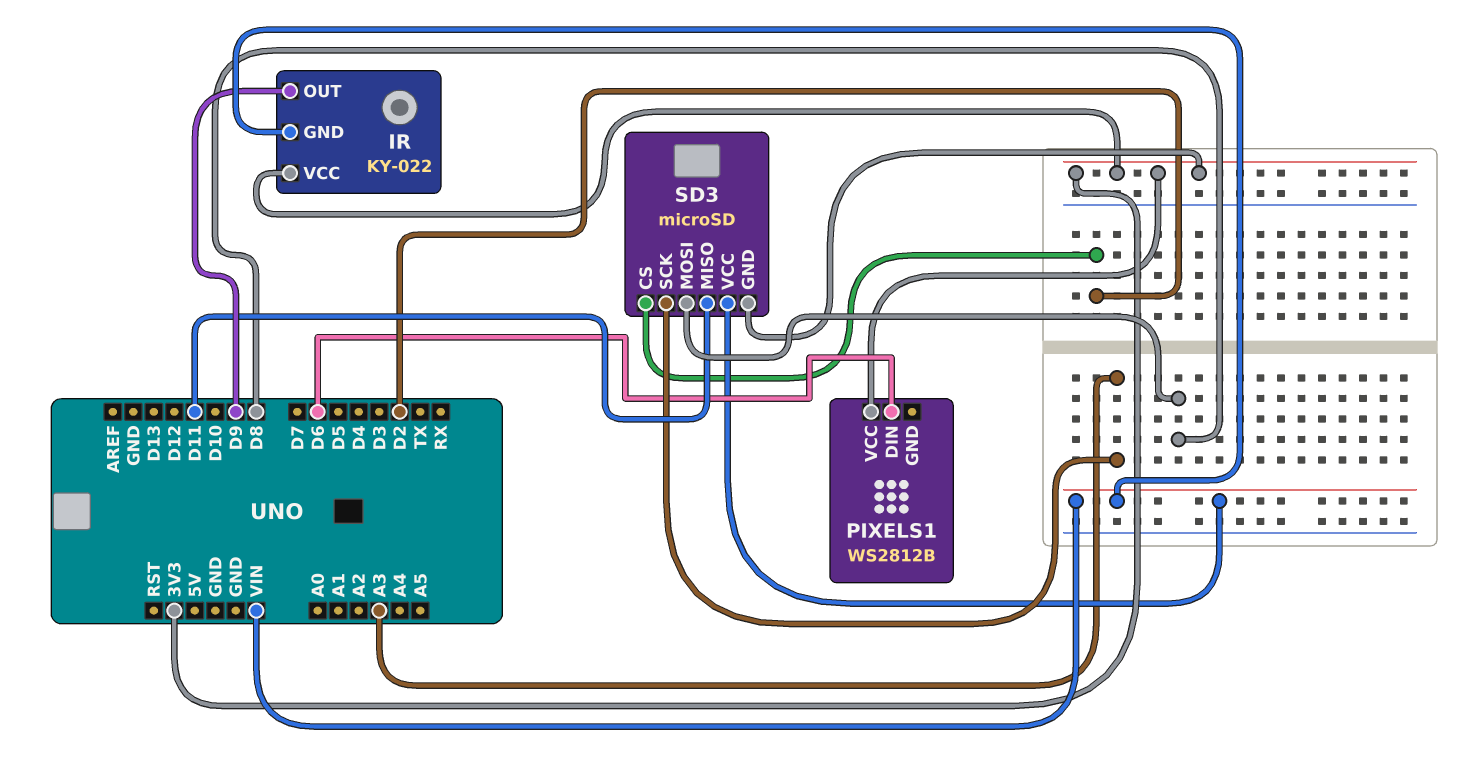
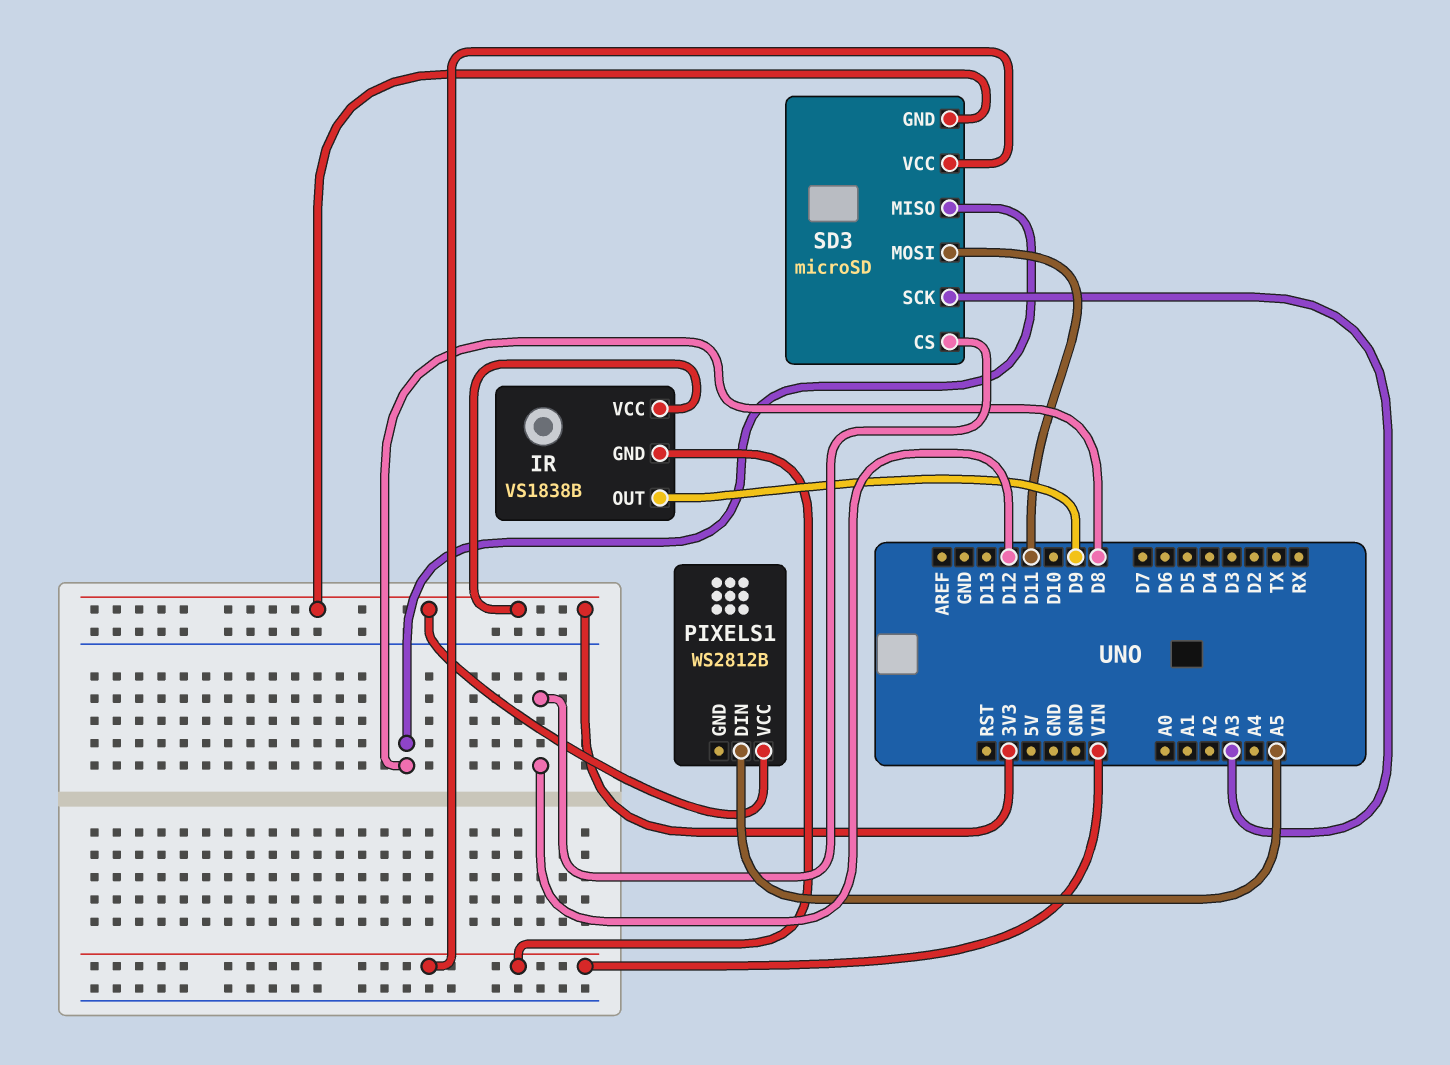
IR: KY-022 -> VS1838B
PIXELS1 pin DIN: D6 -> A5
SD3 pin CS: D2 -> D12
SD3 pin MISO: D11 -> D8
SD3 pin MOSI: D8 -> D11

